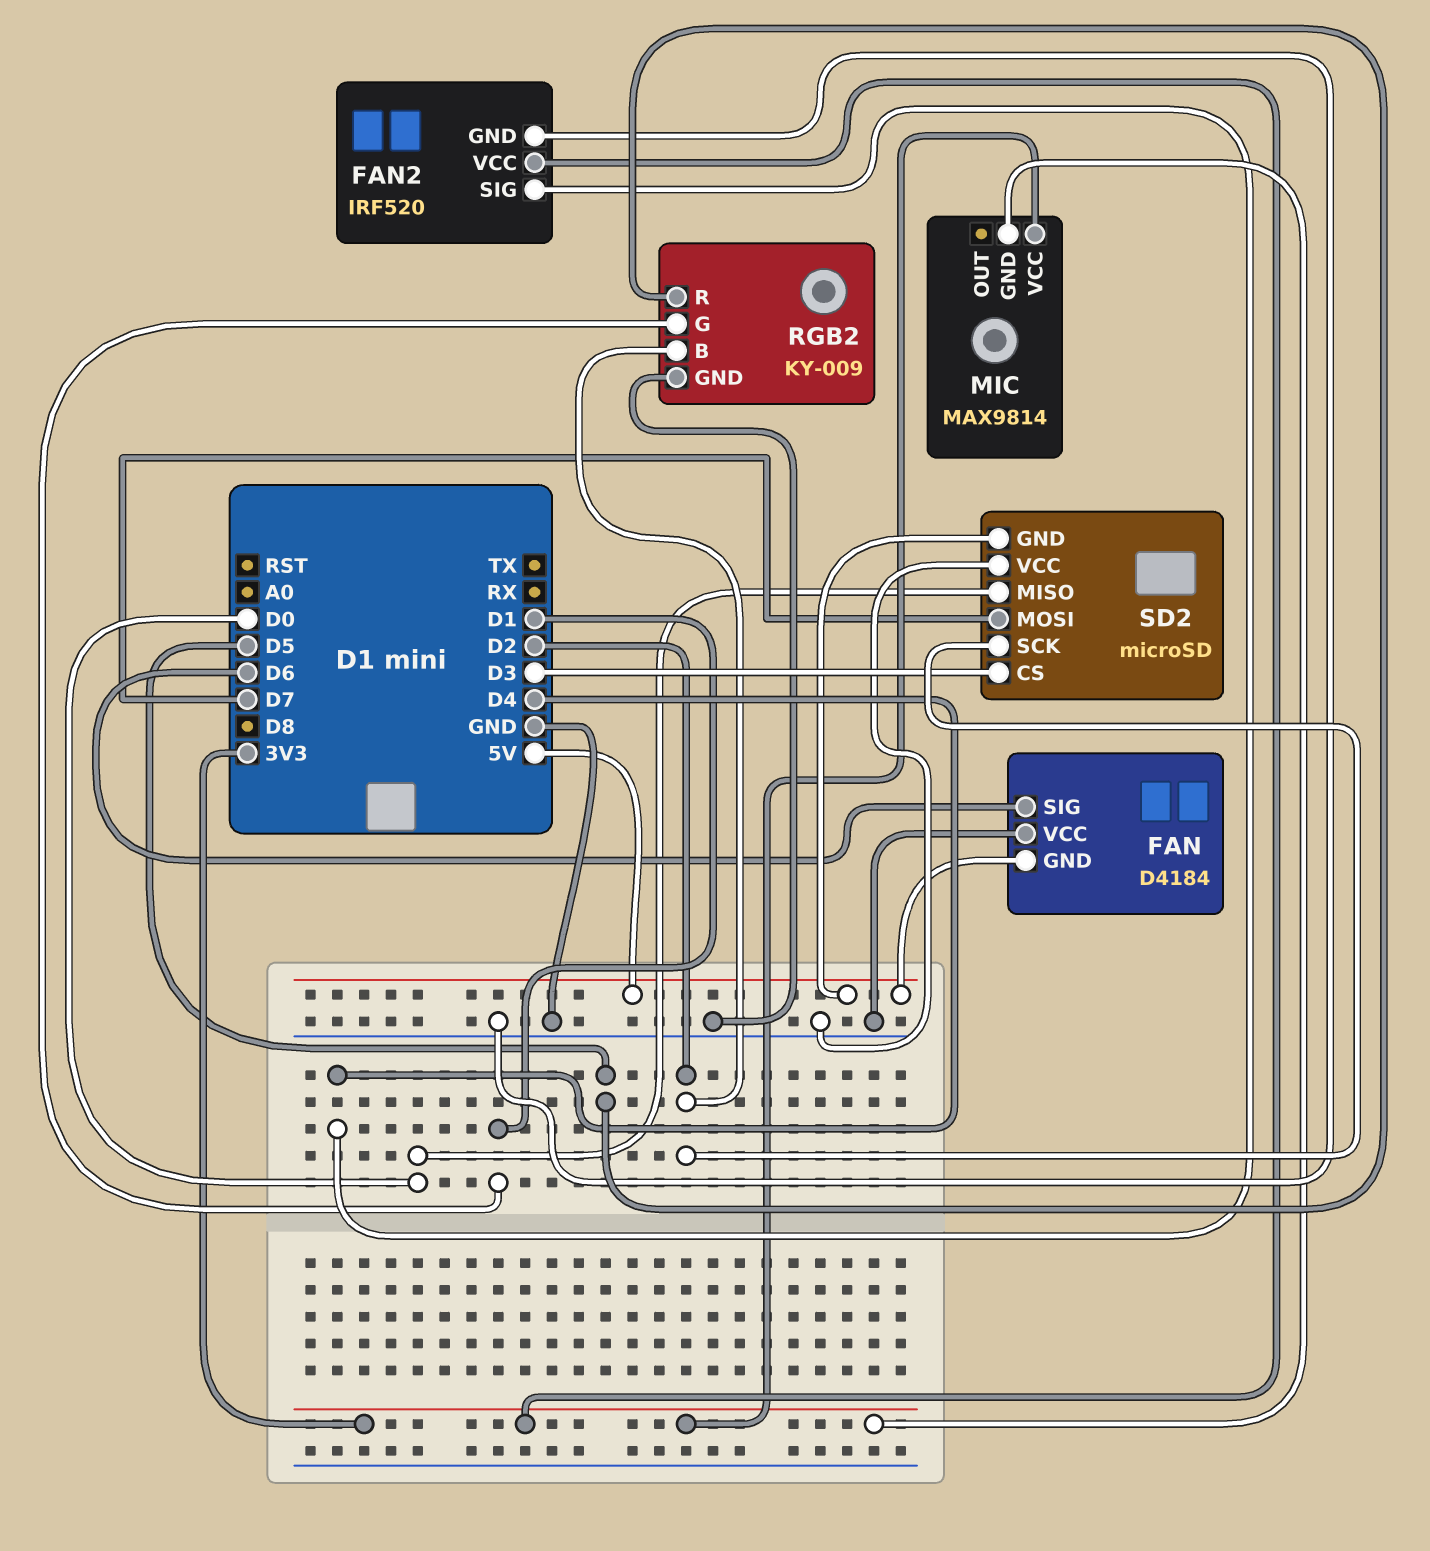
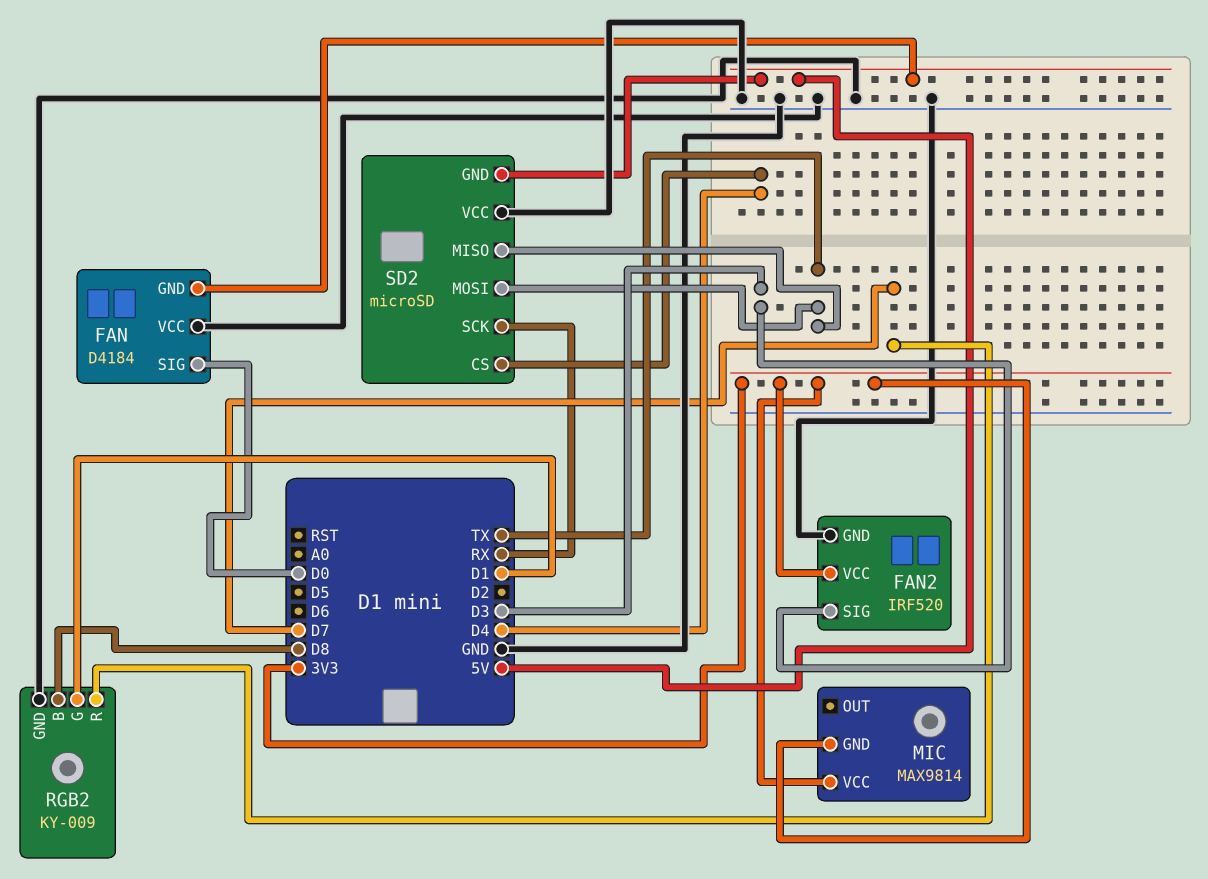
FAN pin SIG: D6 -> D0
FAN2 pin SIG: D4 -> D3
RGB2 pin B: D2 -> D8
RGB2 pin R: D5 -> D7
SD2 pin CS: D3 -> D4
SD2 pin MISO: D0 -> TX
SD2 pin MOSI: D7 -> TX
SD2 pin SCK: D2 -> RX

